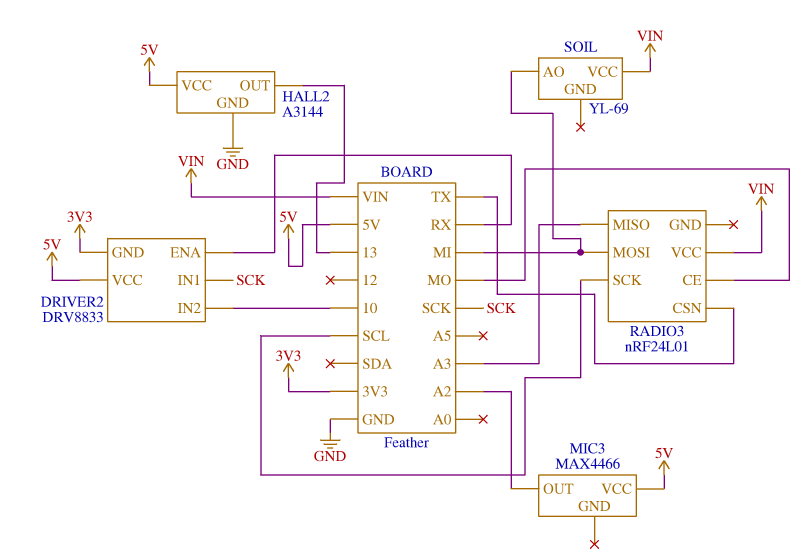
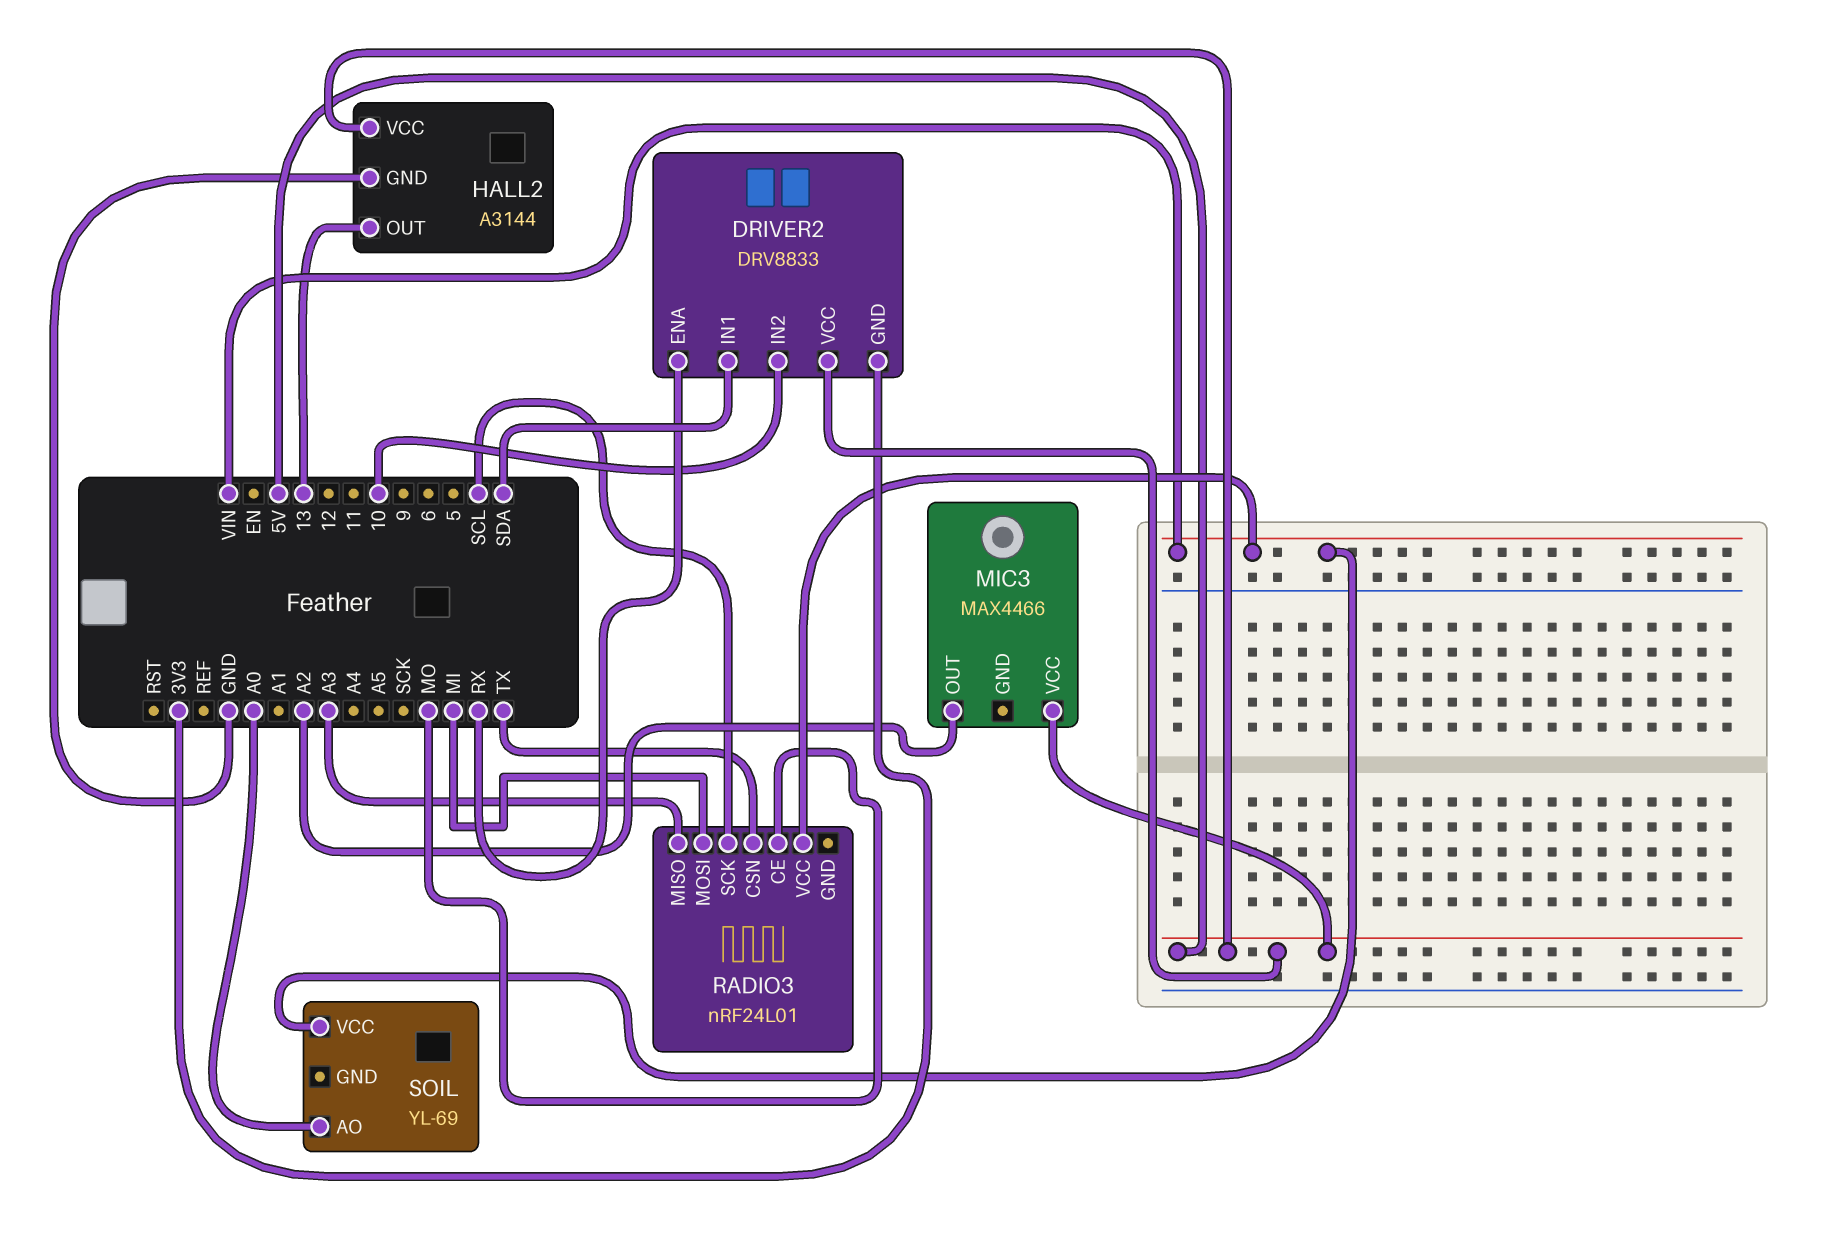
DRIVER2 pin IN1: SCK -> SDA
SOIL pin AO: MI -> A0

